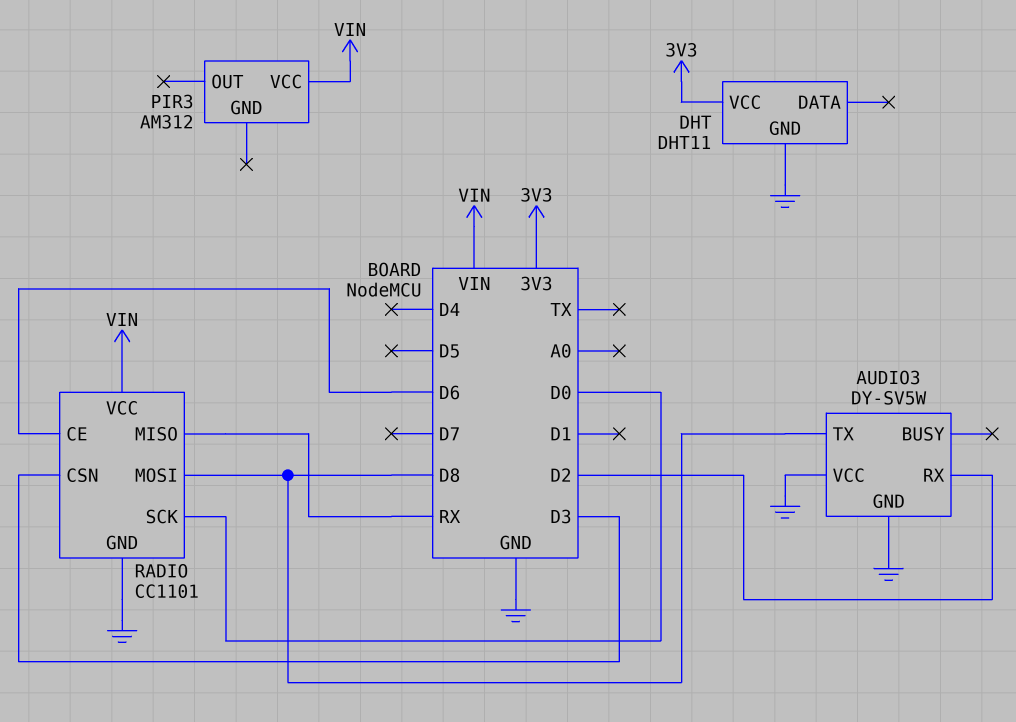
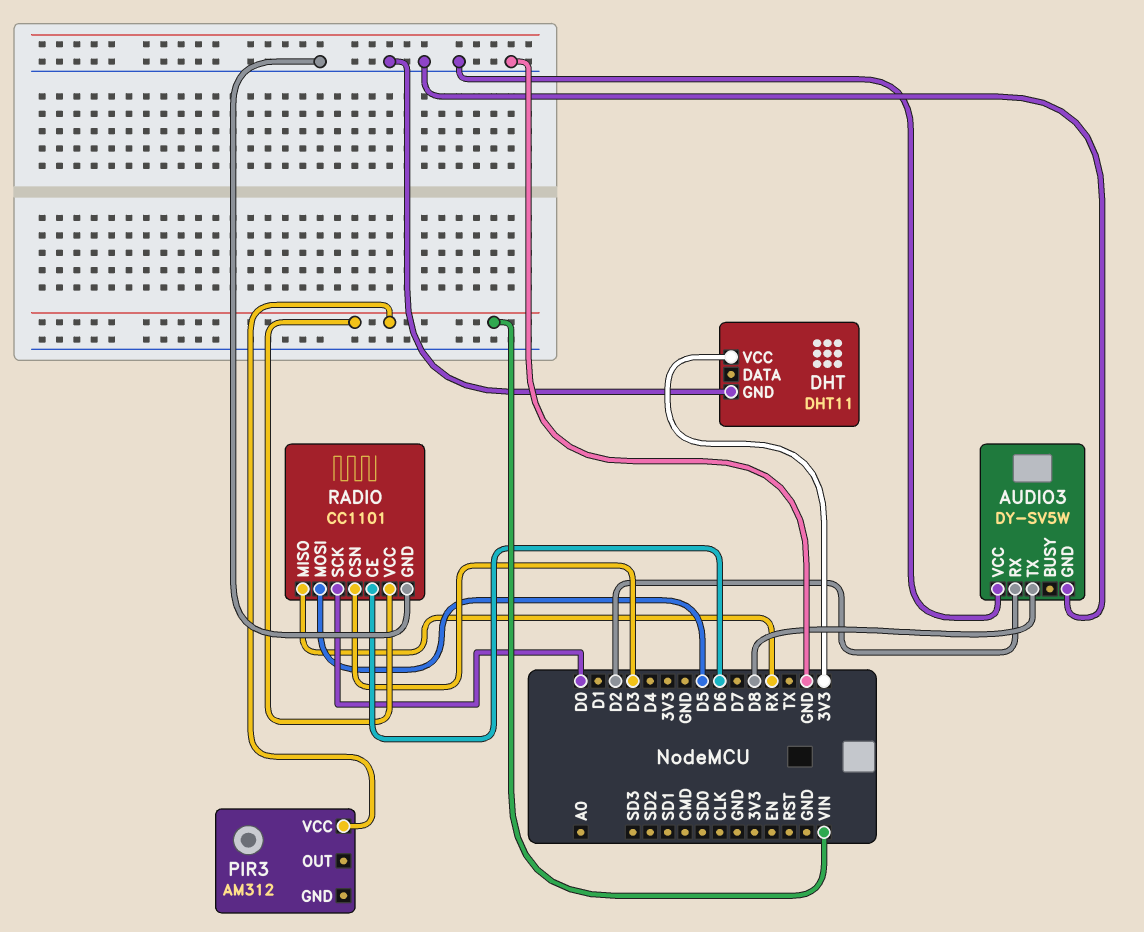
RADIO pin MOSI: D8 -> D5

